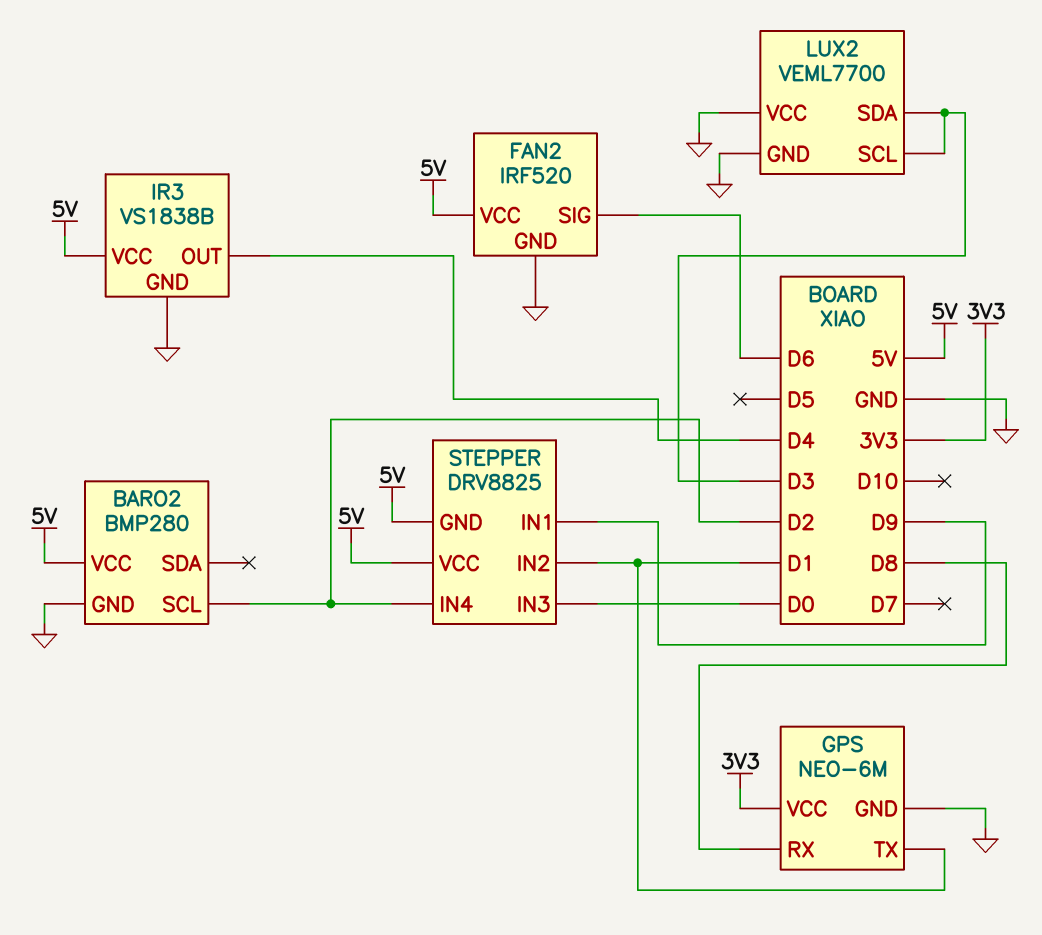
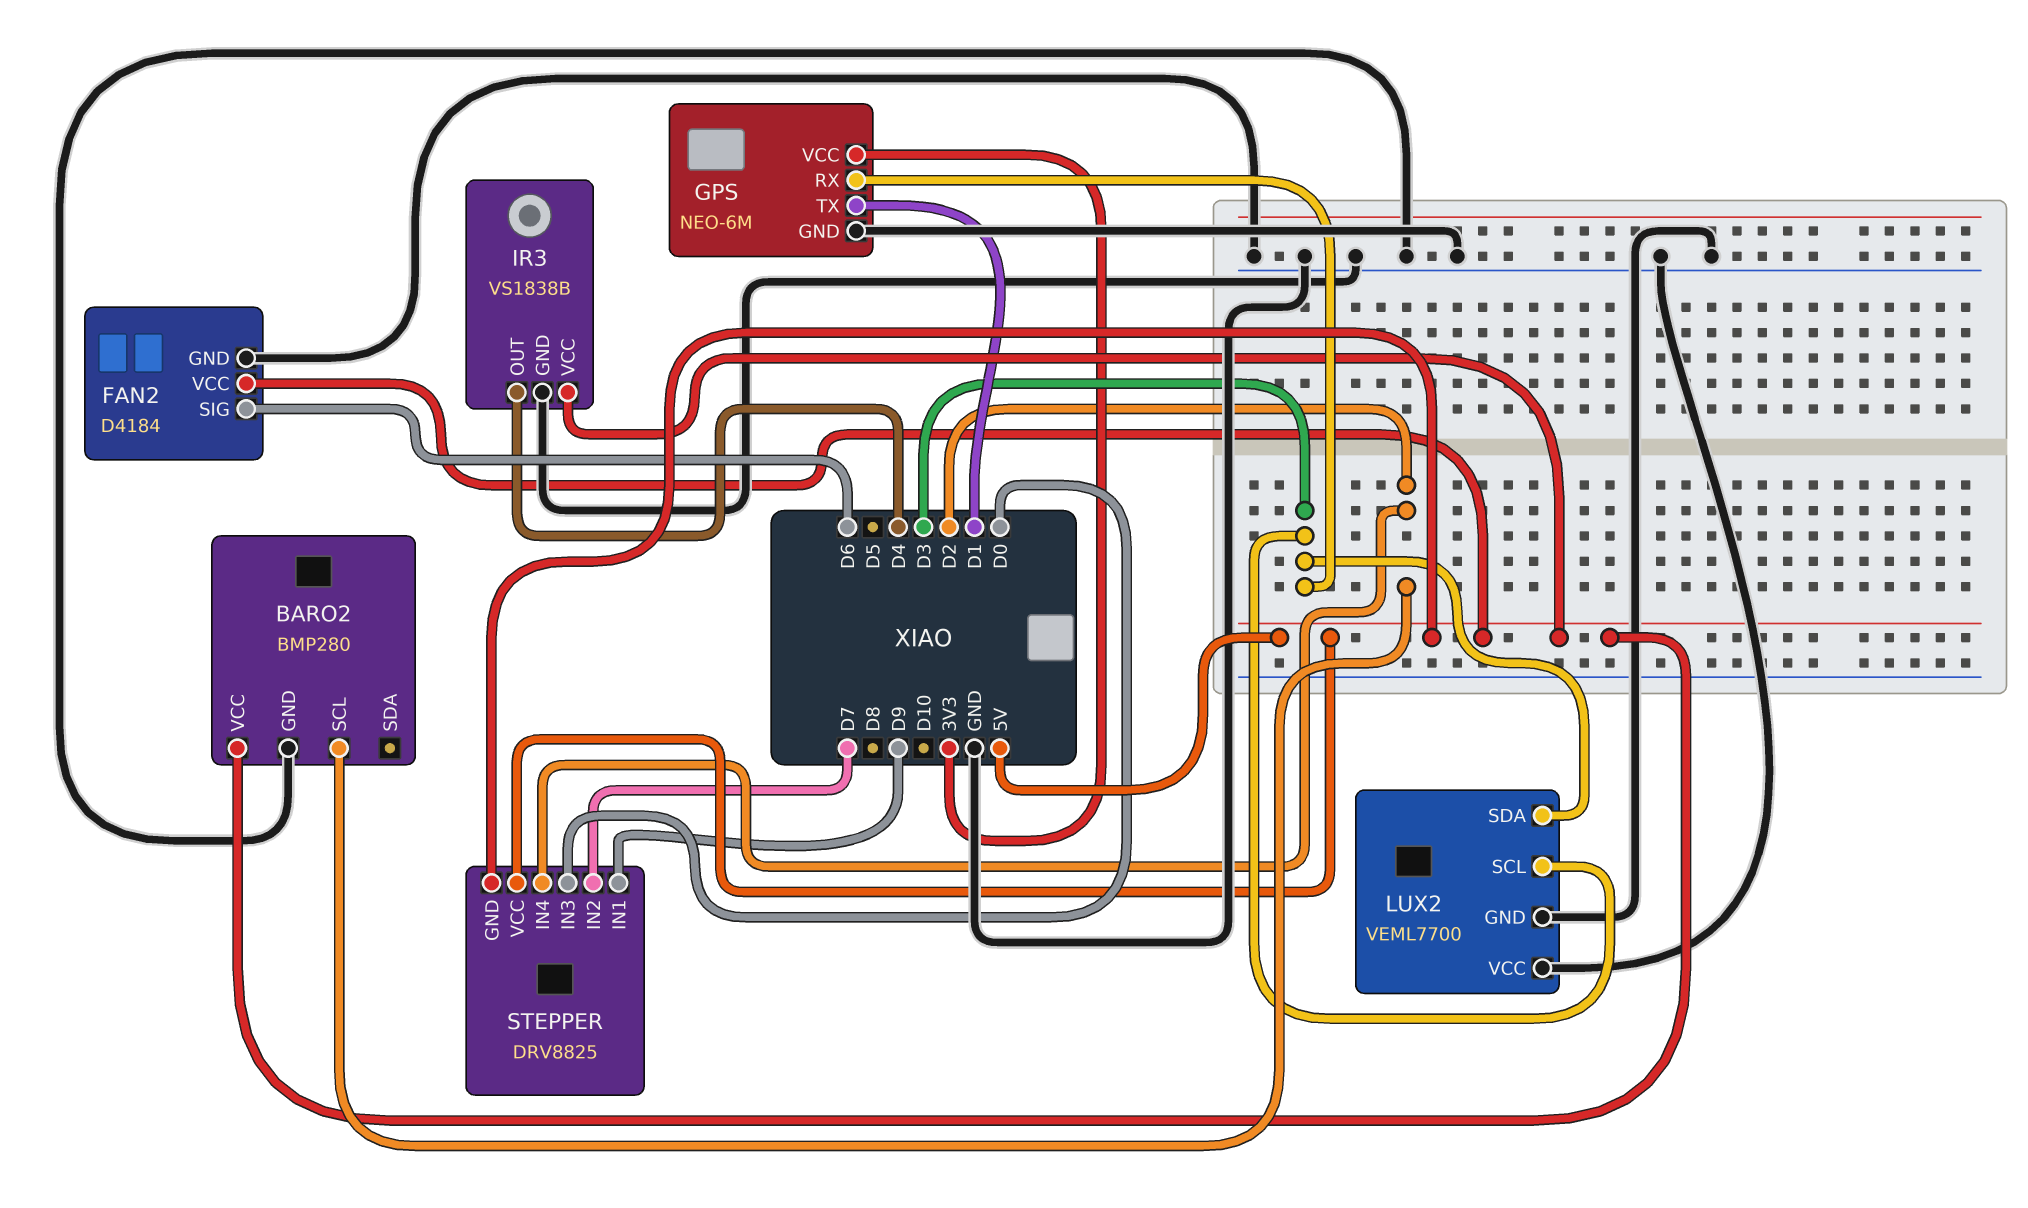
FAN2: IRF520 -> D4184
GPS pin RX: D8 -> D3
STEPPER pin IN2: D1 -> D7

